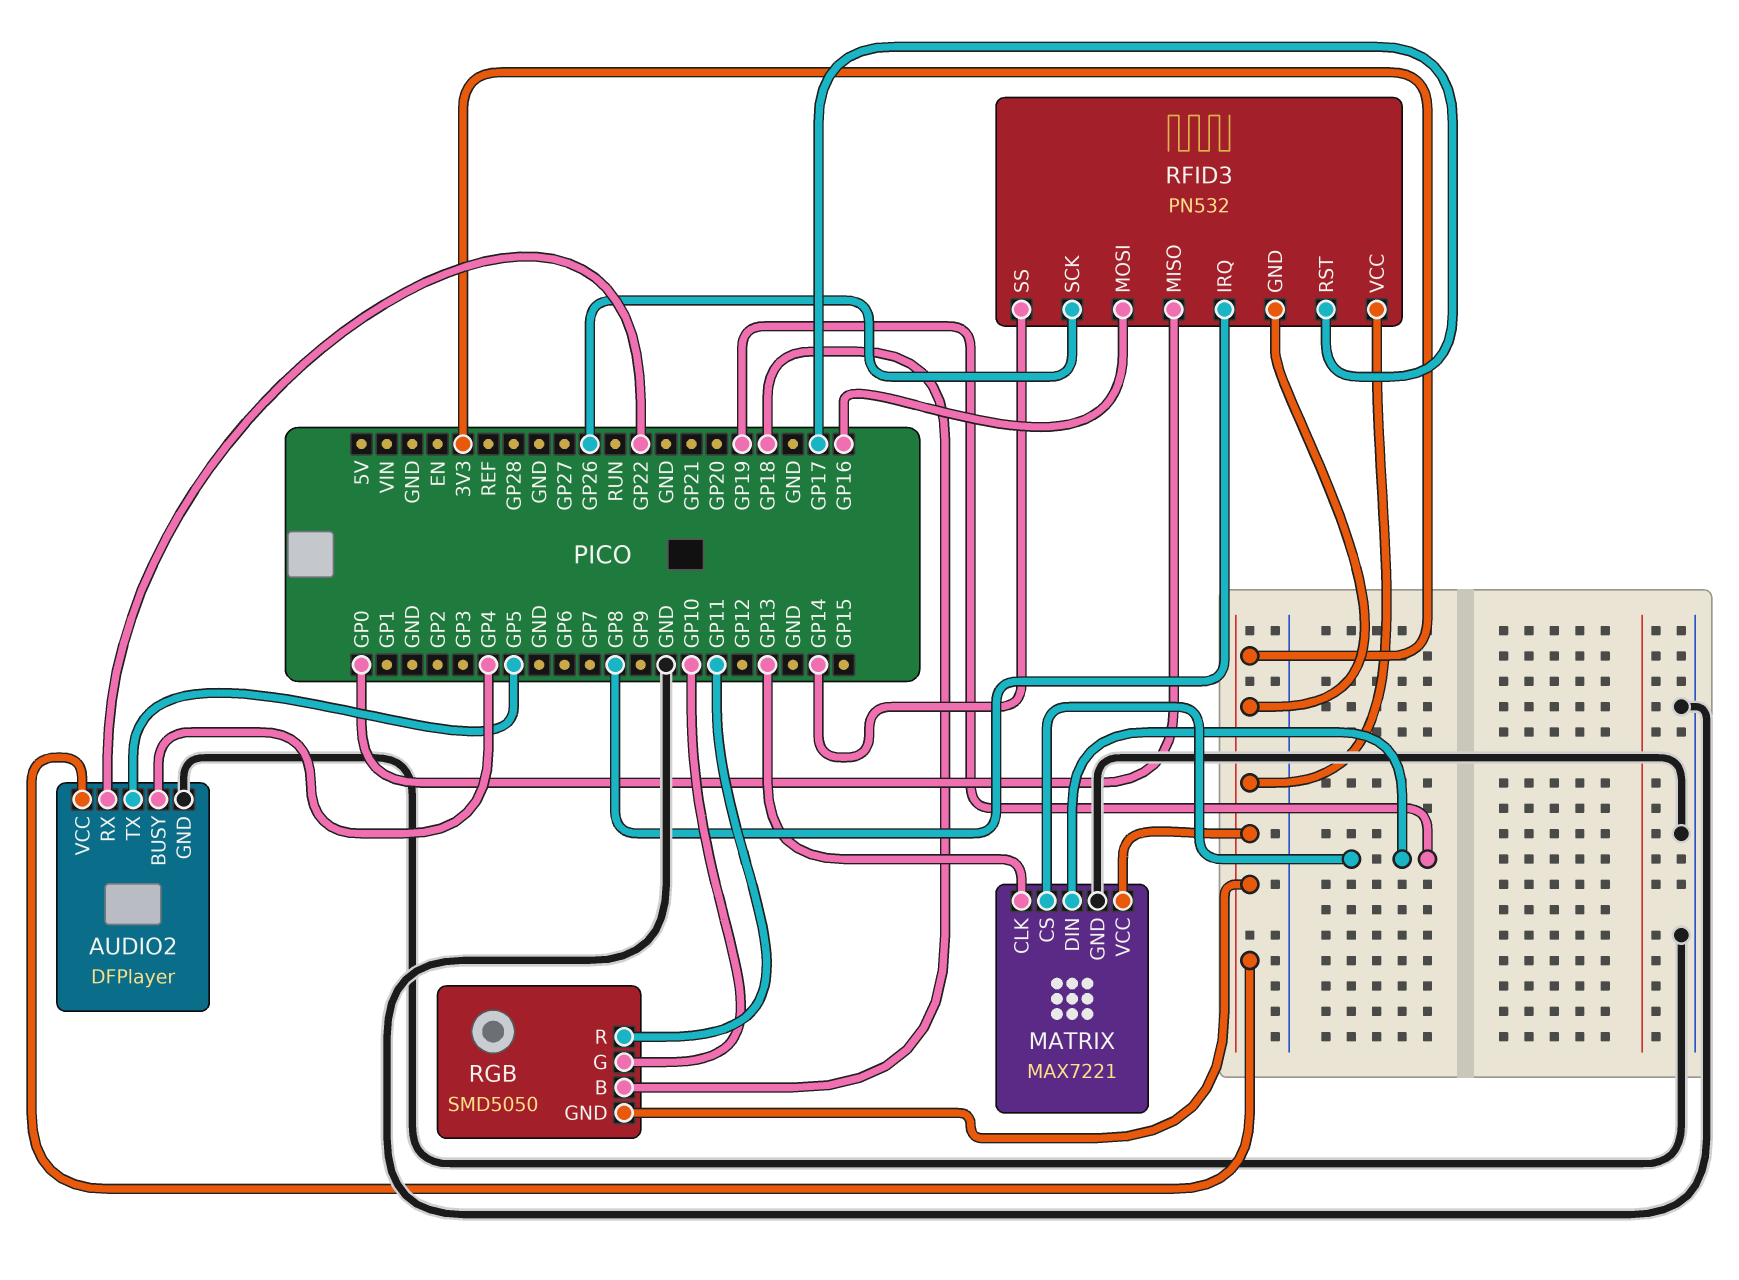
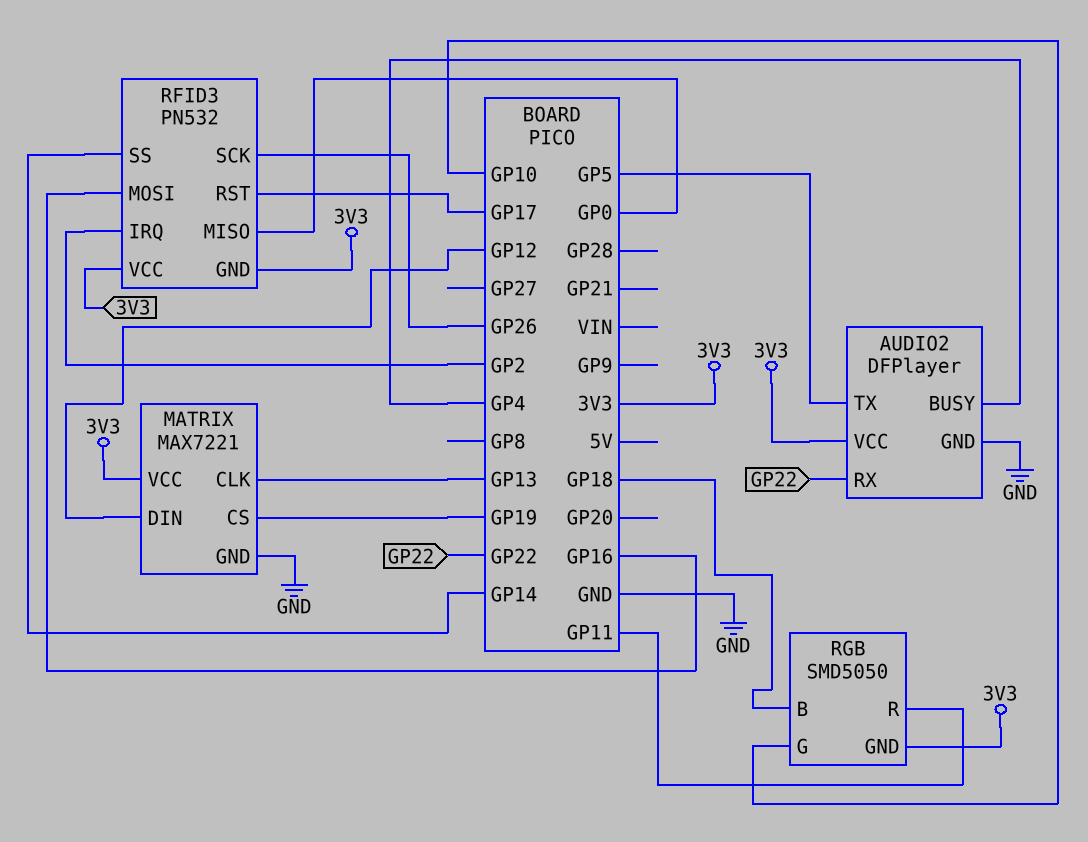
MATRIX pin DIN: GP19 -> GP12
RFID3 pin IRQ: GP8 -> GP2

